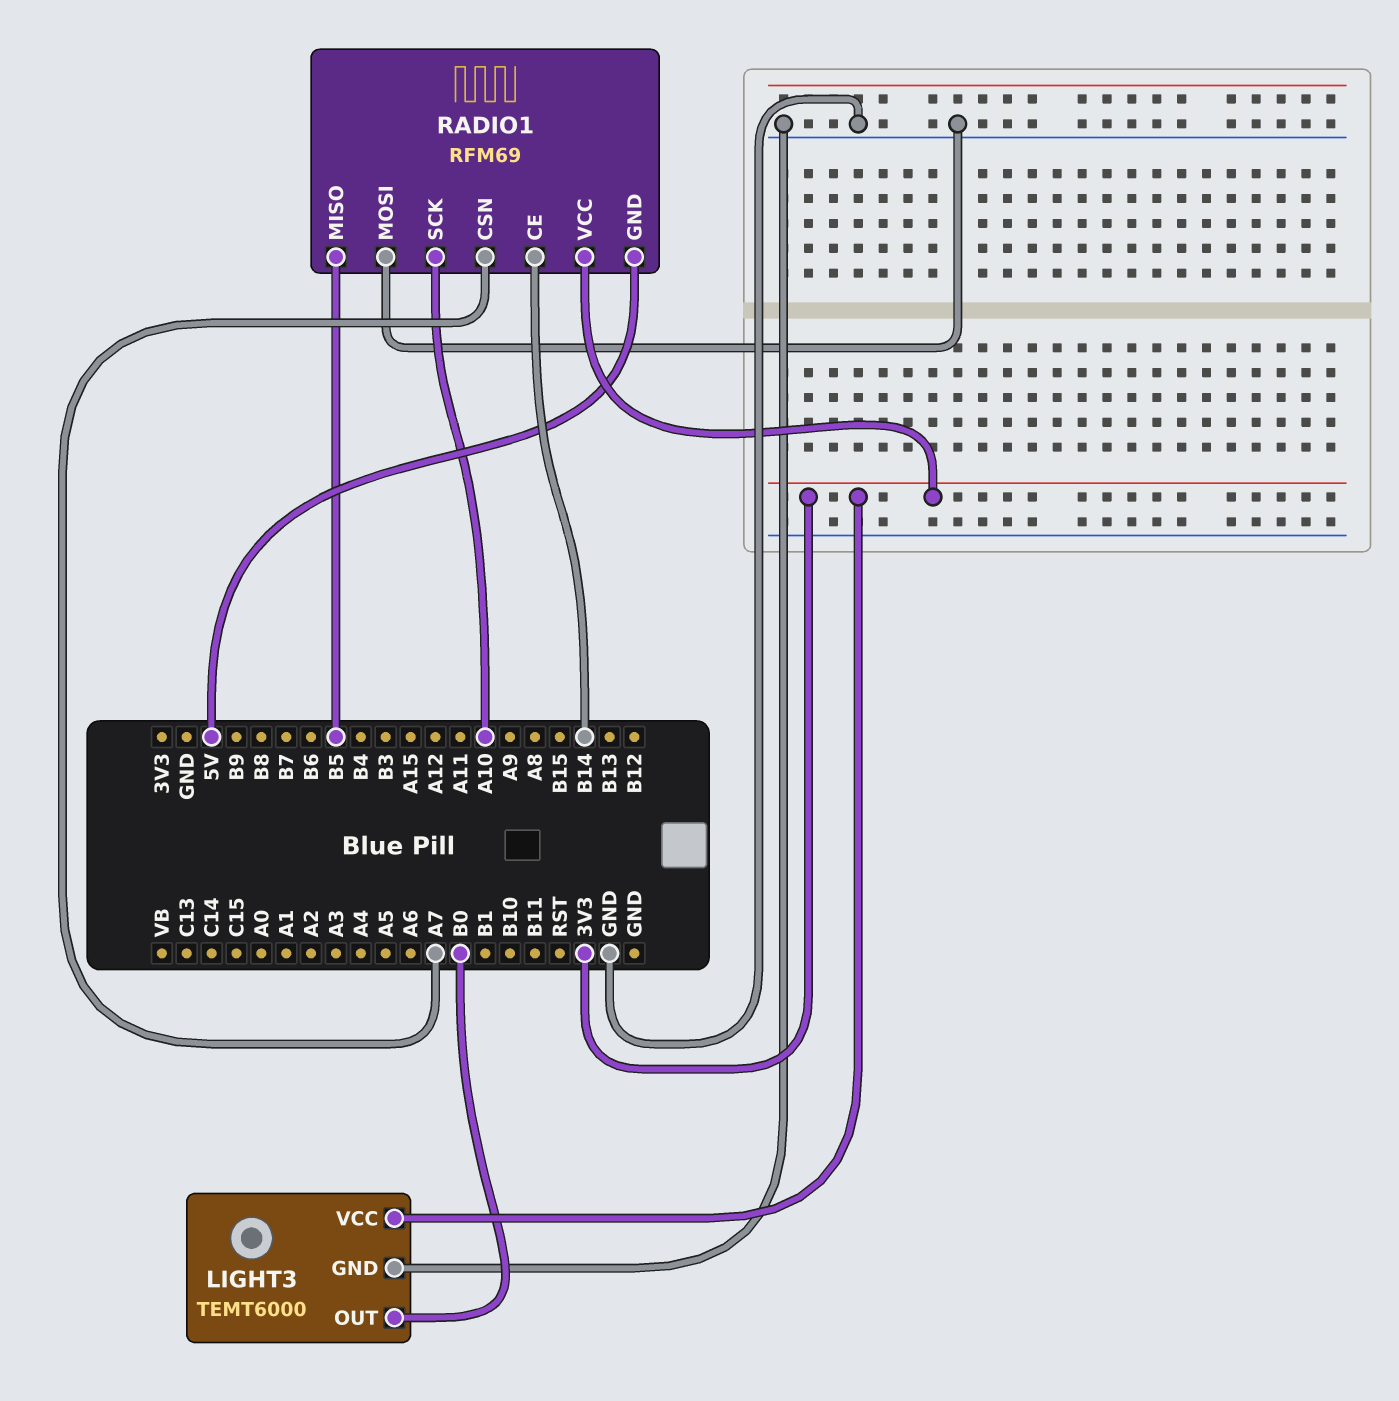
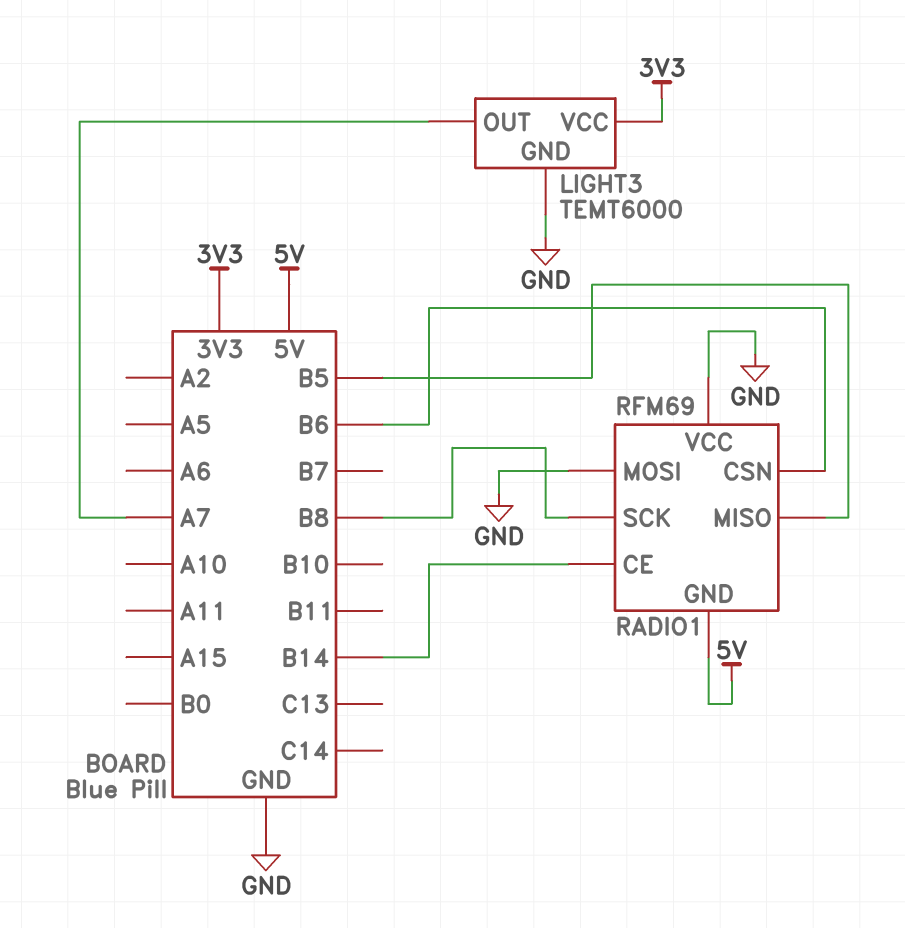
LIGHT3 pin OUT: B0 -> A7
RADIO1 pin CSN: A7 -> B6
RADIO1 pin SCK: A10 -> B8
RADIO1 pin VCC: 3V3 -> GND

